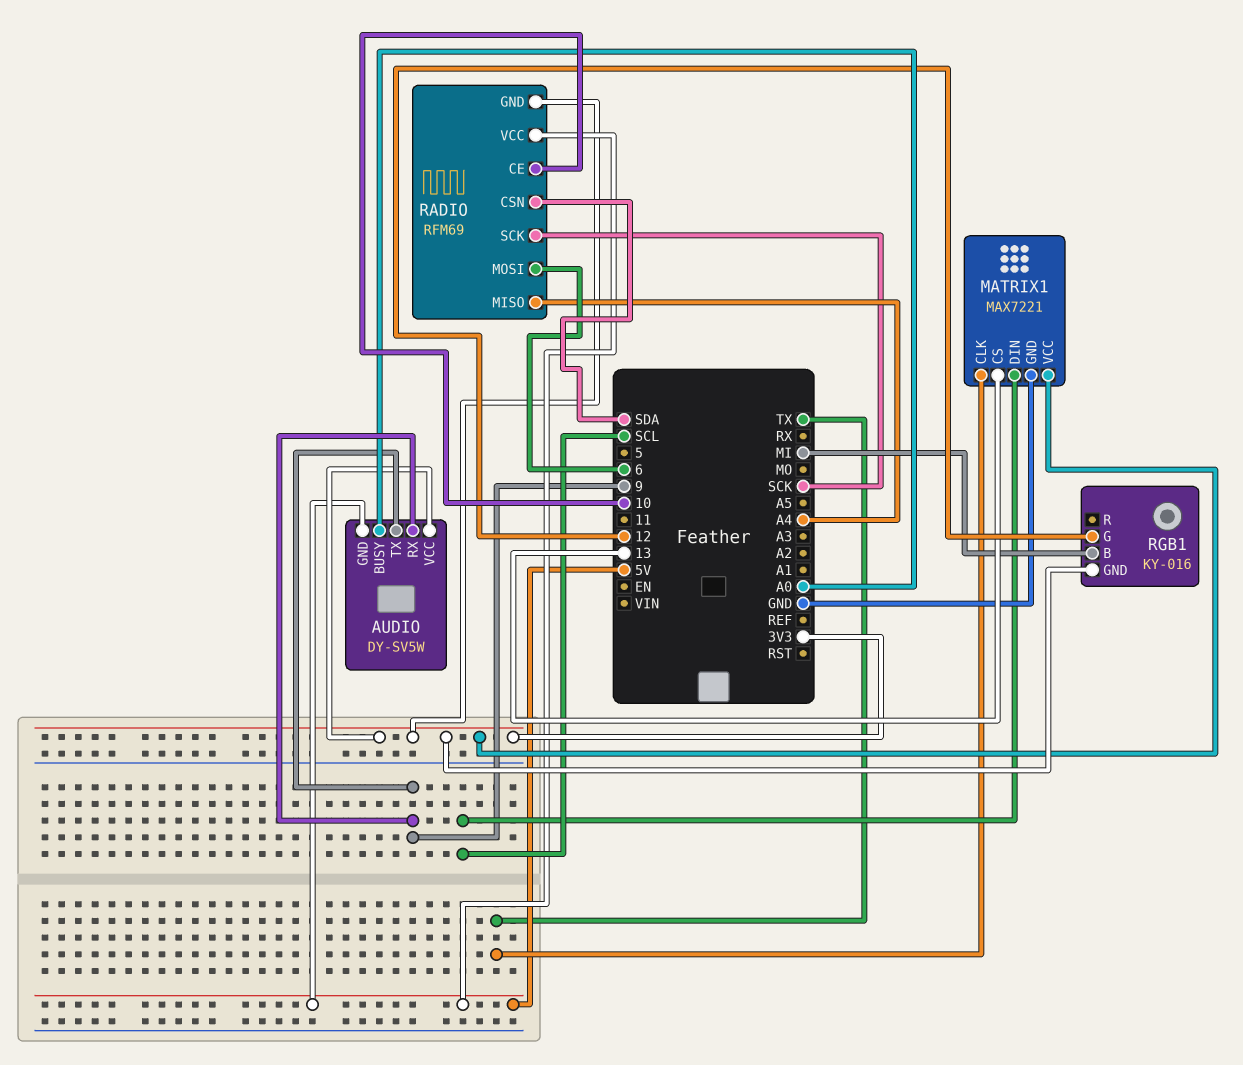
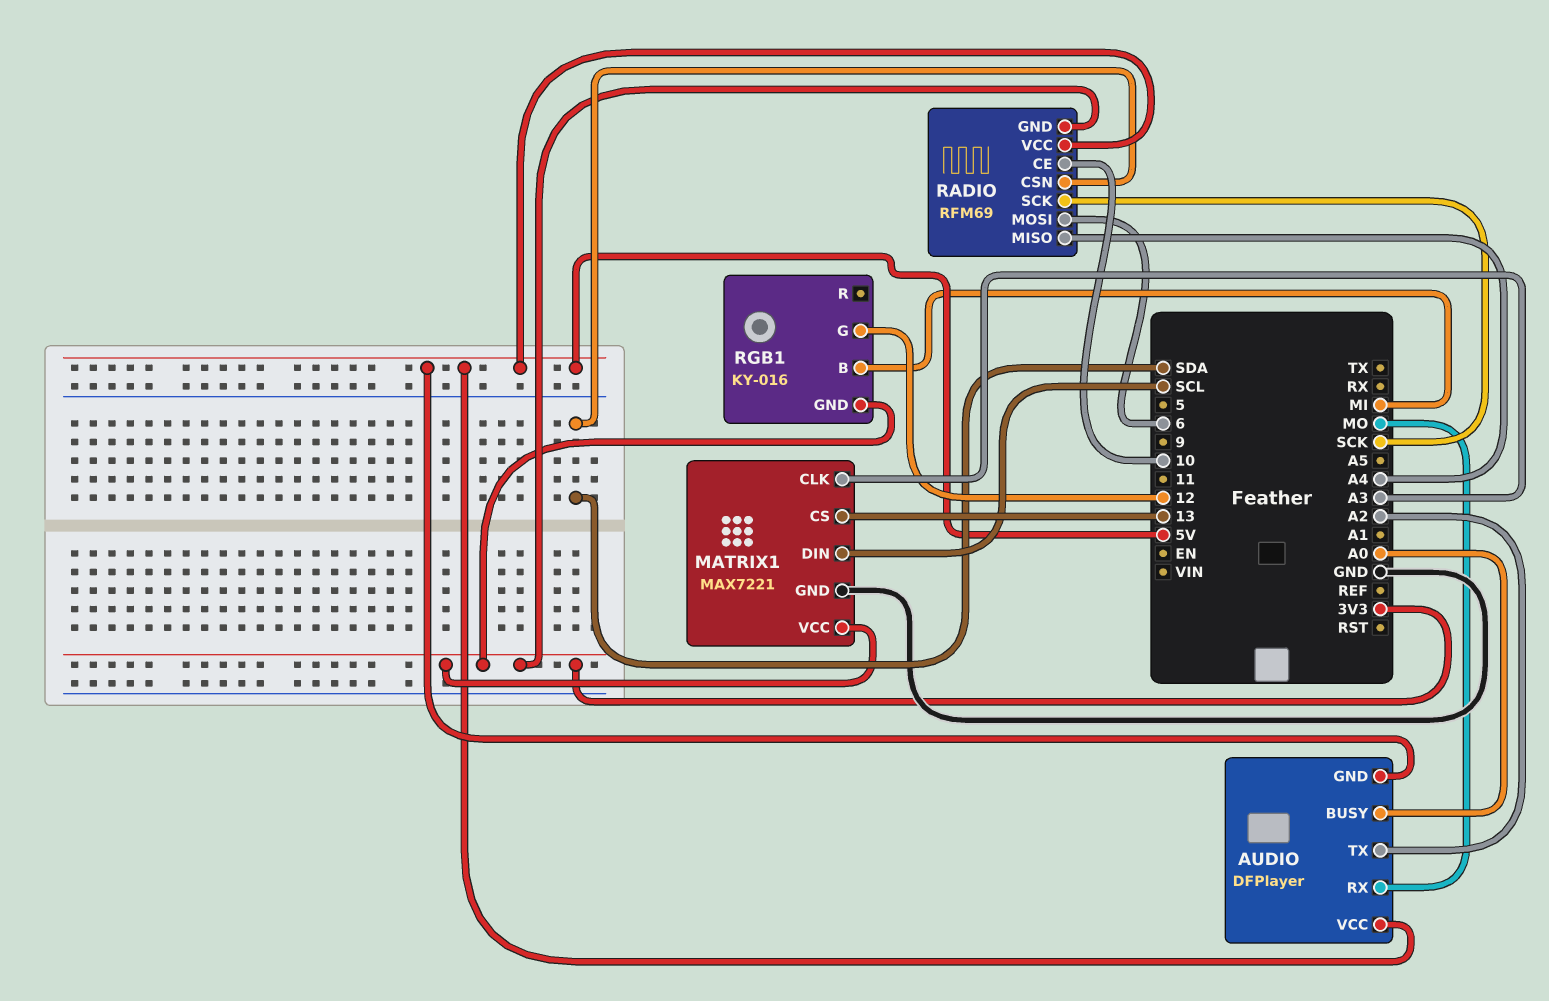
AUDIO: DY-SV5W -> DFPlayer
AUDIO pin RX: 9 -> MO
AUDIO pin TX: 9 -> A2
AUDIO pin VCC: 3V3 -> 5V
MATRIX1 pin CLK: TX -> A3

